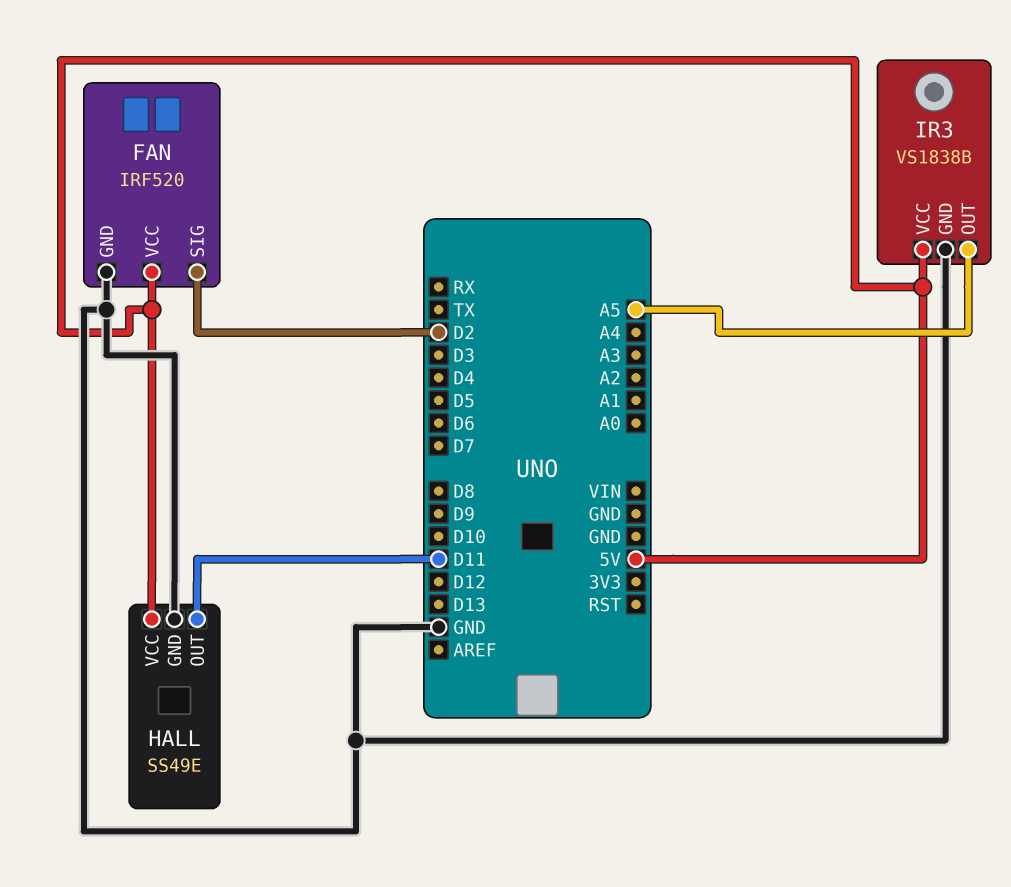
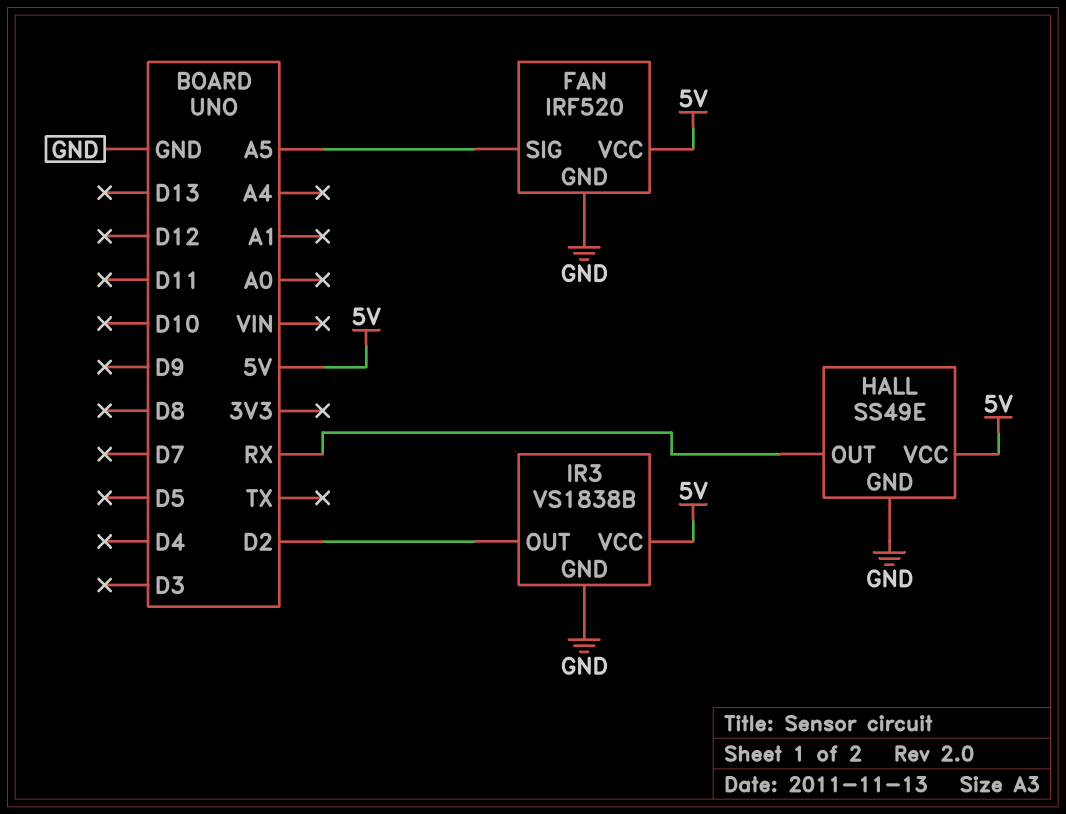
FAN pin SIG: D2 -> A5
HALL pin OUT: D11 -> RX
IR3 pin OUT: A5 -> D2

